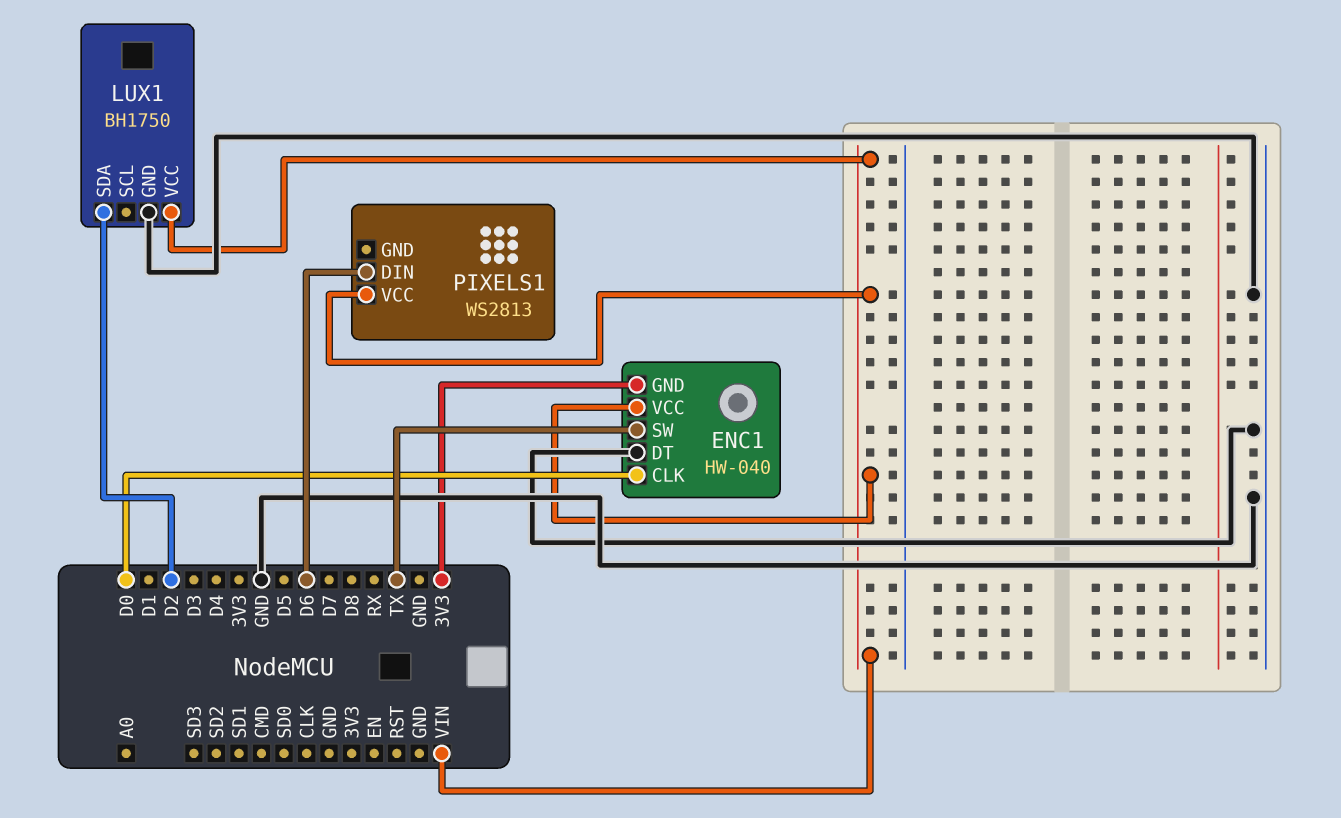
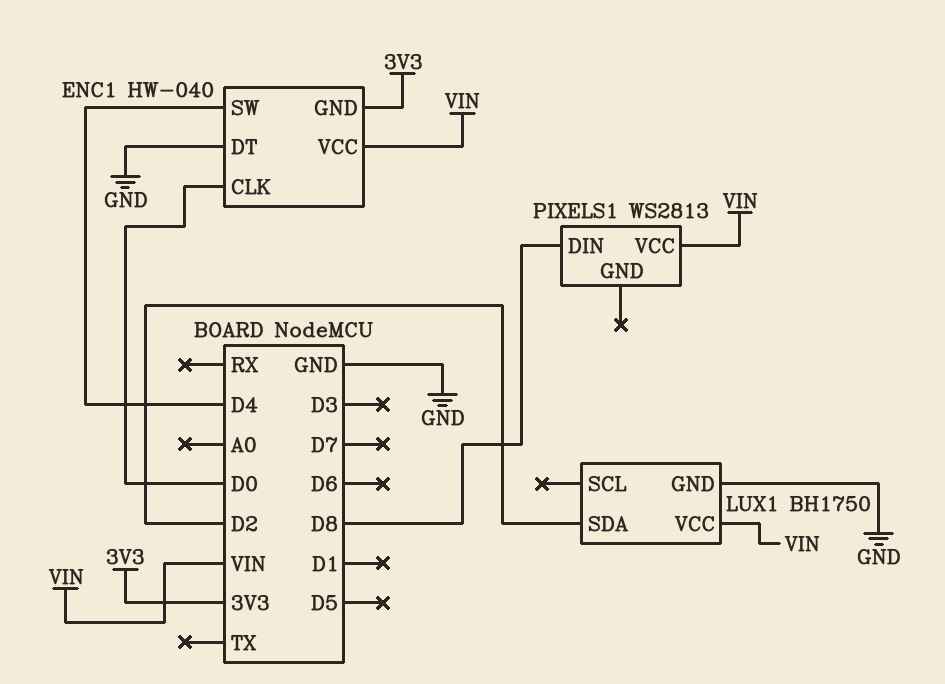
ENC1 pin SW: TX -> D4
PIXELS1 pin DIN: D6 -> D8

